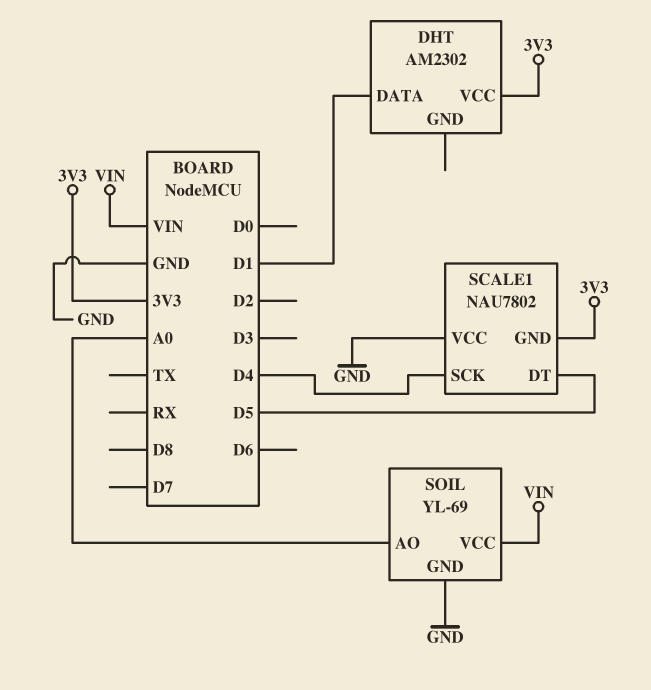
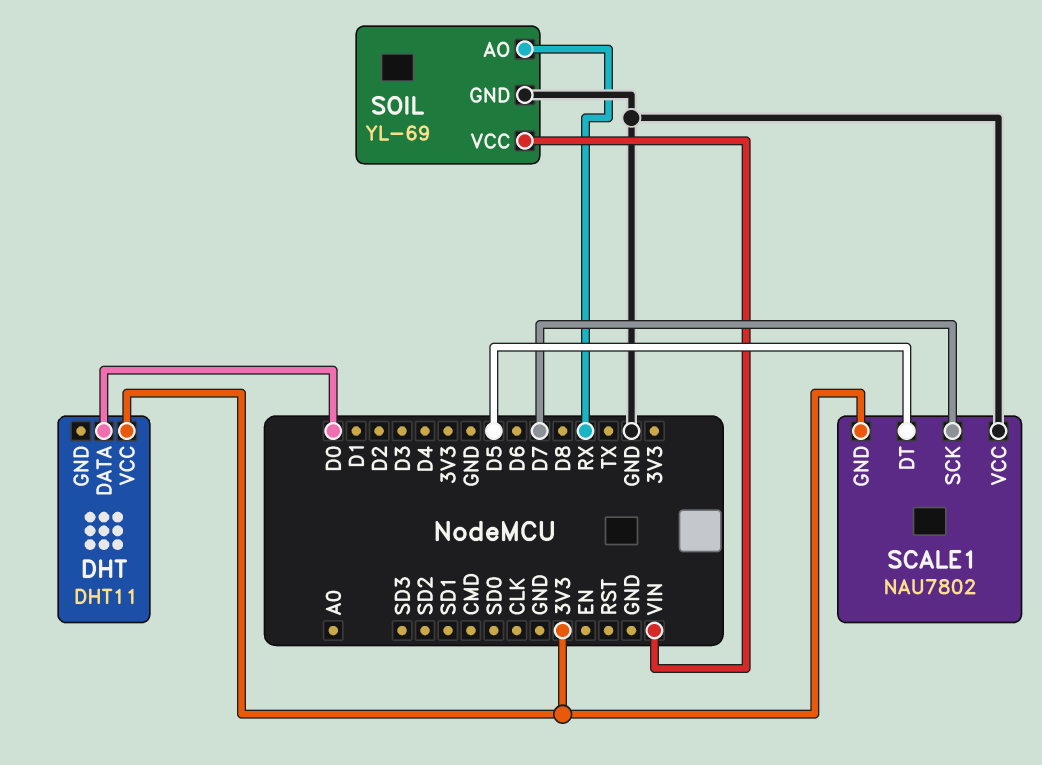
DHT: AM2302 -> DHT11
DHT pin DATA: D1 -> D0
SCALE1 pin SCK: D4 -> D7
SOIL pin AO: A0 -> RX

